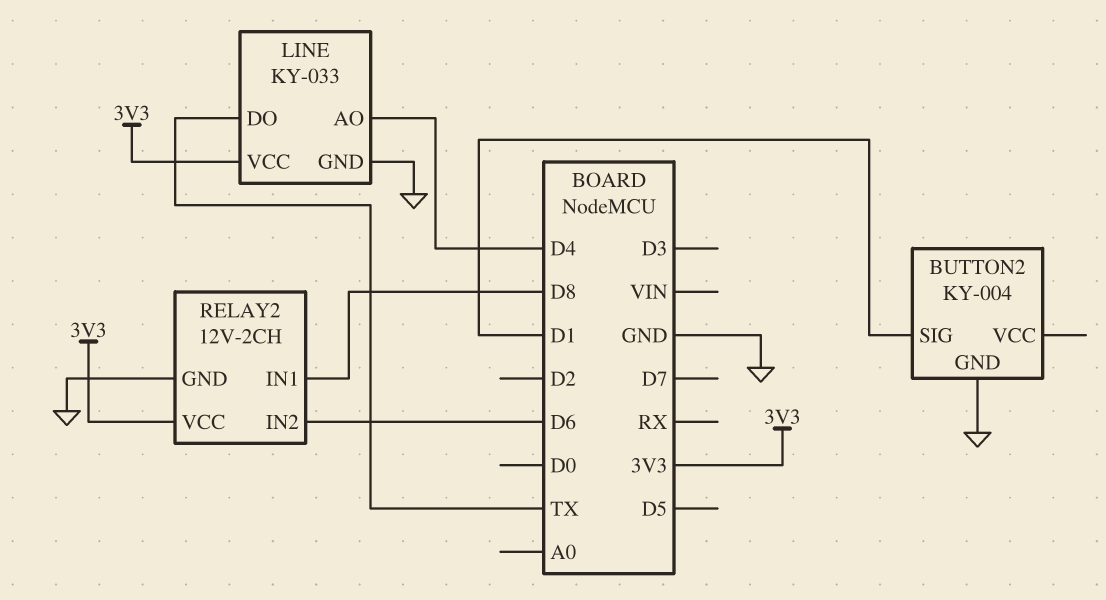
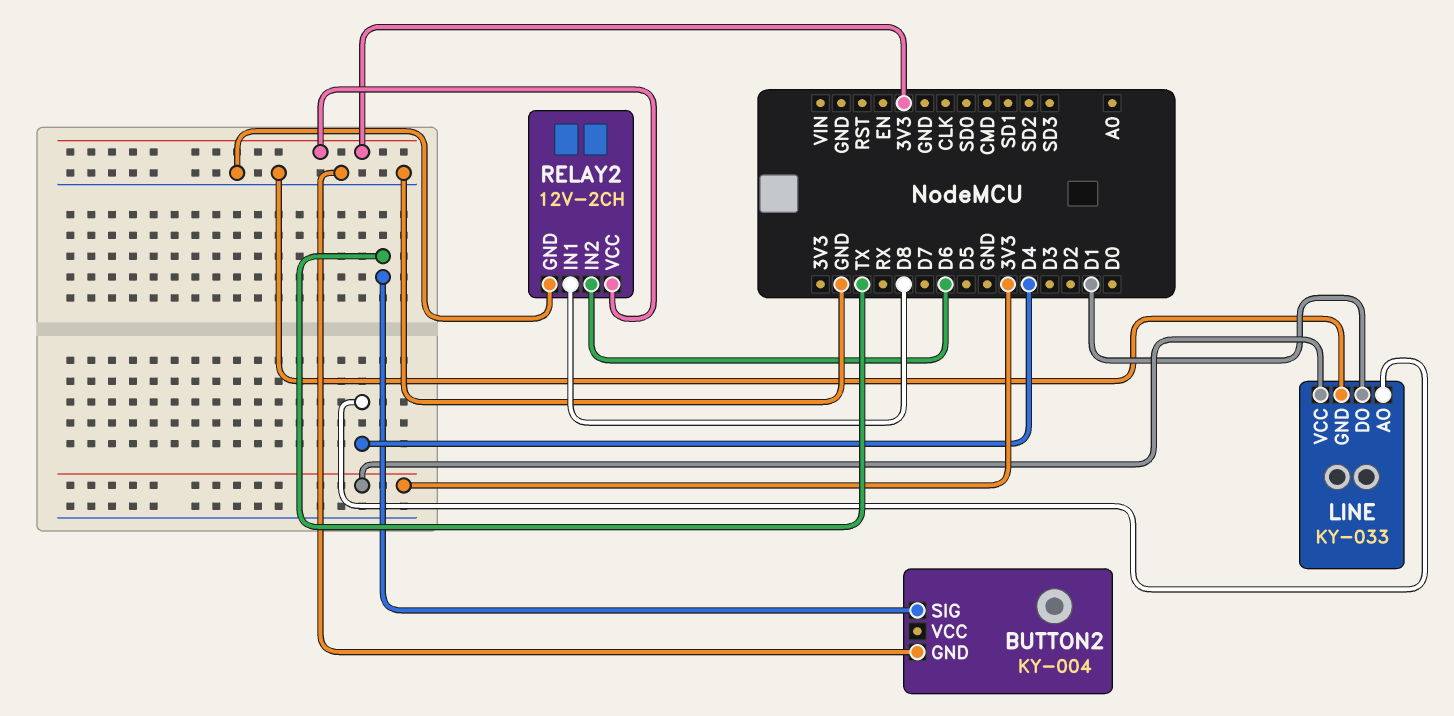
BUTTON2 pin SIG: D1 -> TX
LINE pin DO: TX -> D1

